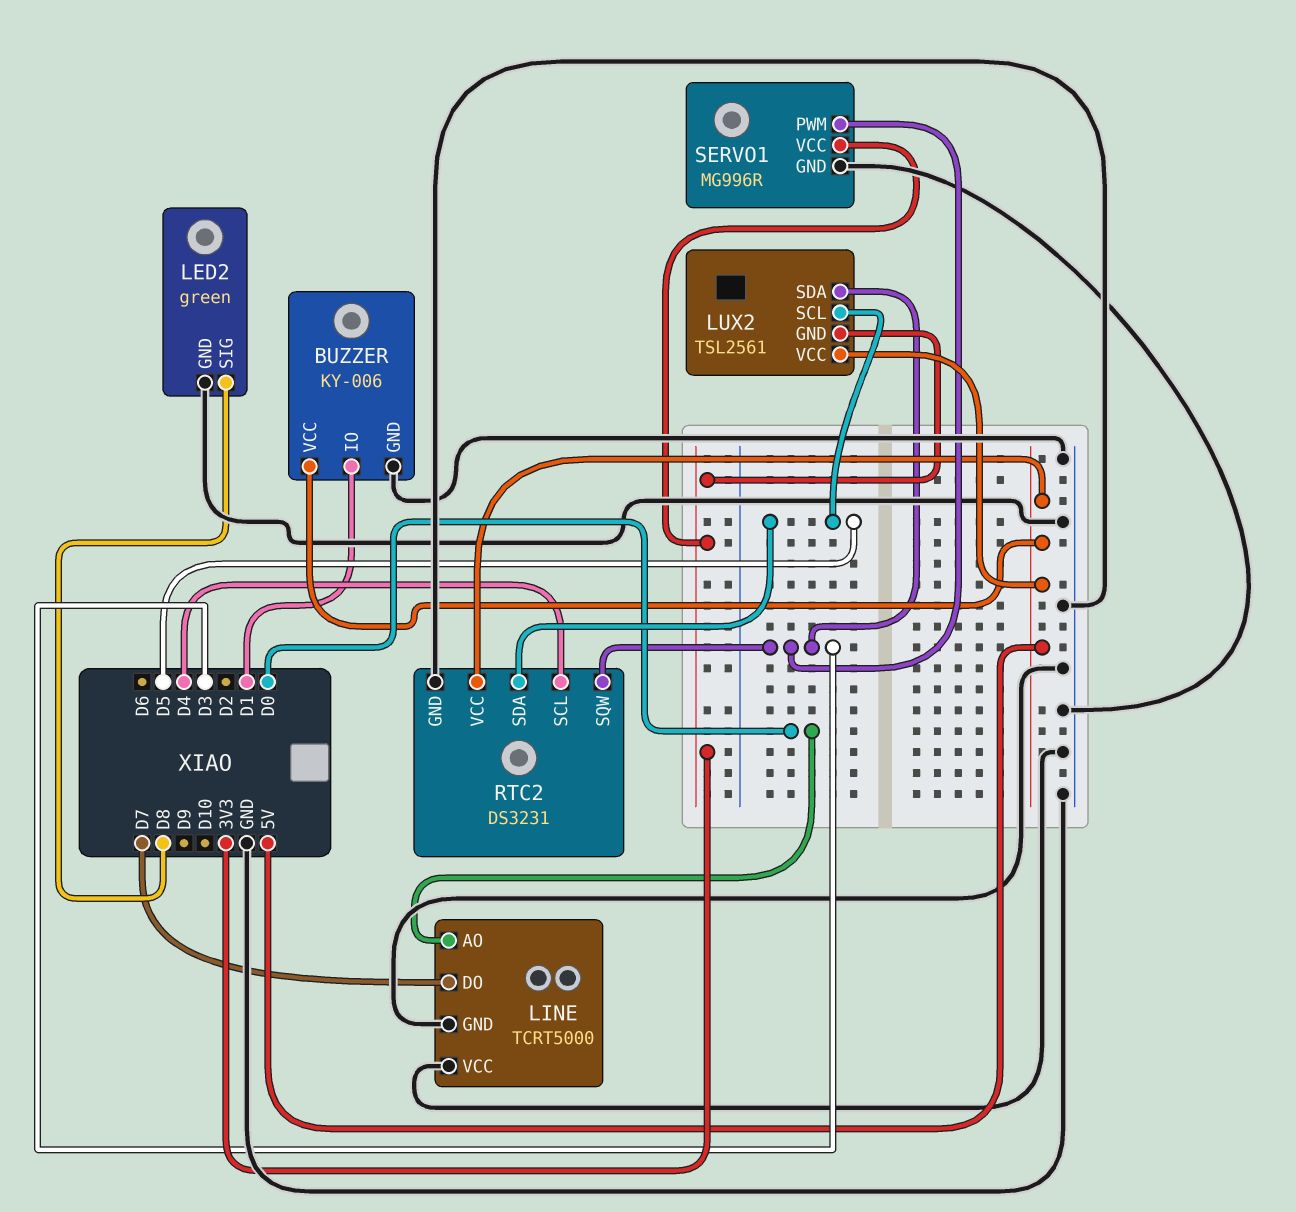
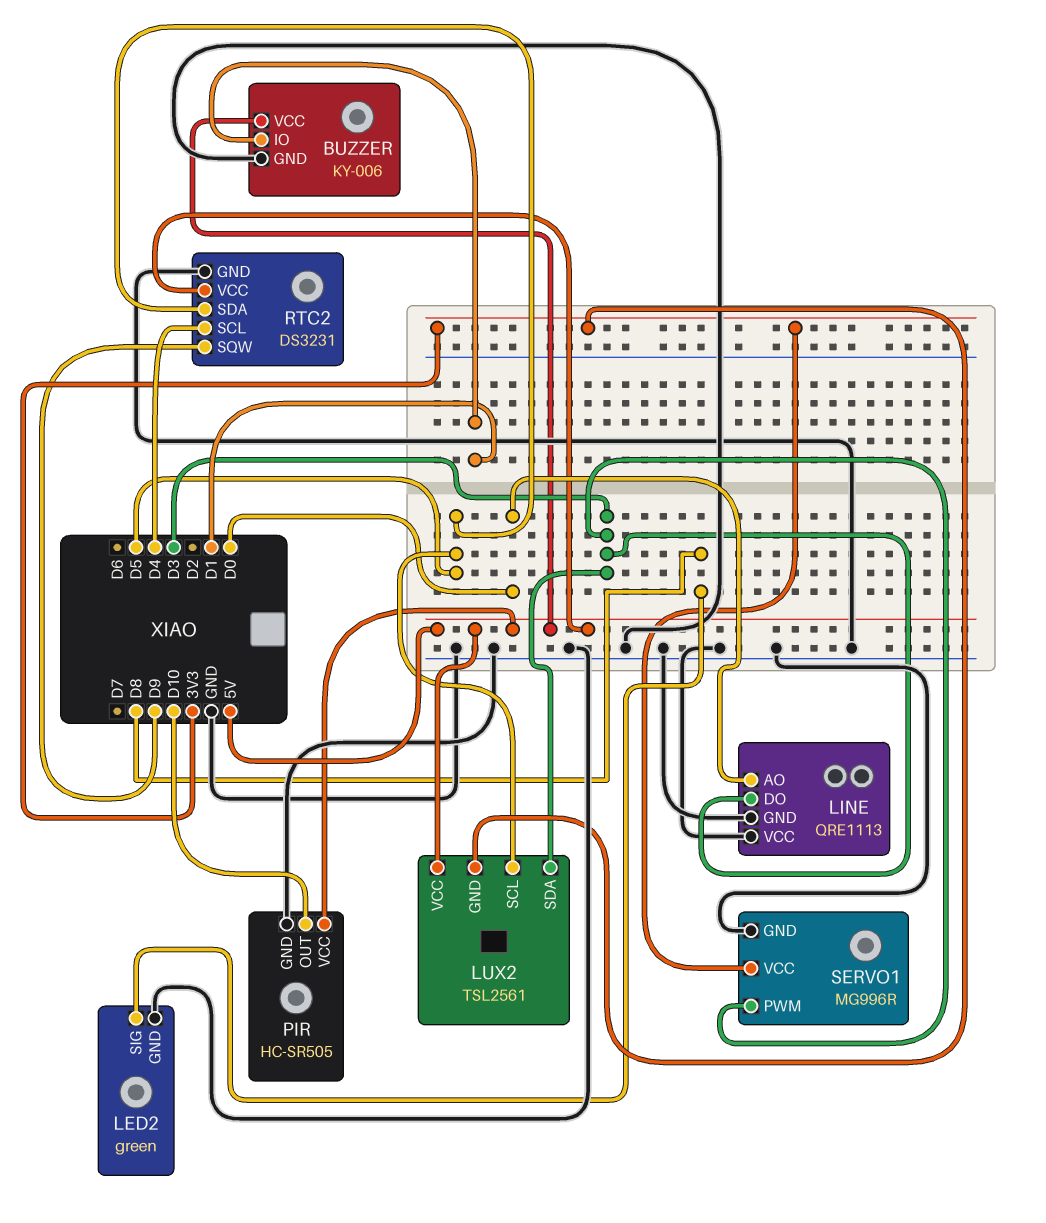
LINE: TCRT5000 -> QRE1113
LINE pin DO: D7 -> D3
PIR: none -> HC-SR505
PIR pin GND: none -> GND
PIR pin OUT: none -> D10
PIR pin VCC: none -> 5V
RTC2 pin SQW: D3 -> D9

